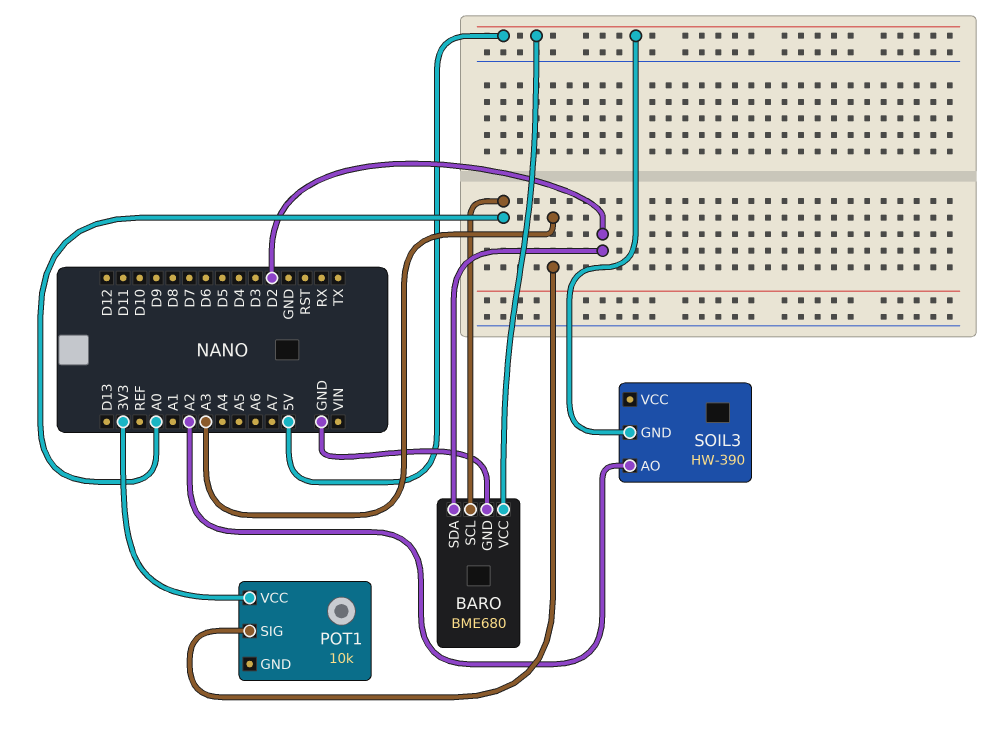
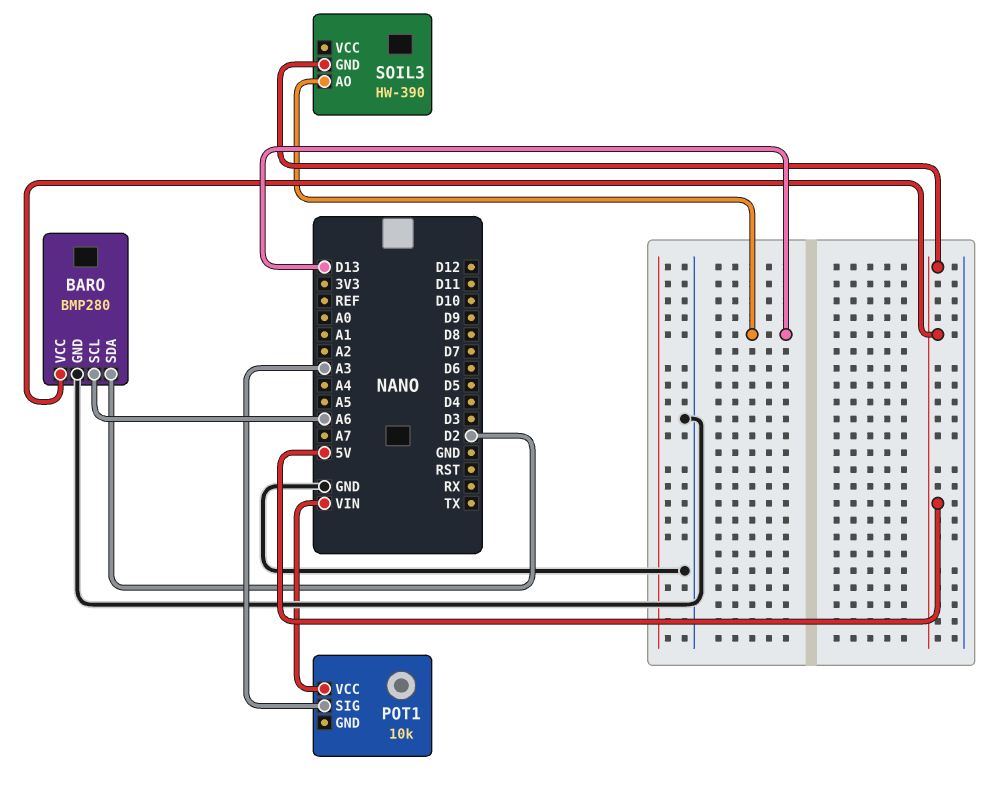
BARO: BME680 -> BMP280
BARO pin SCL: A0 -> A6
POT1 pin VCC: 3V3 -> VIN
SOIL3 pin AO: A2 -> D13

